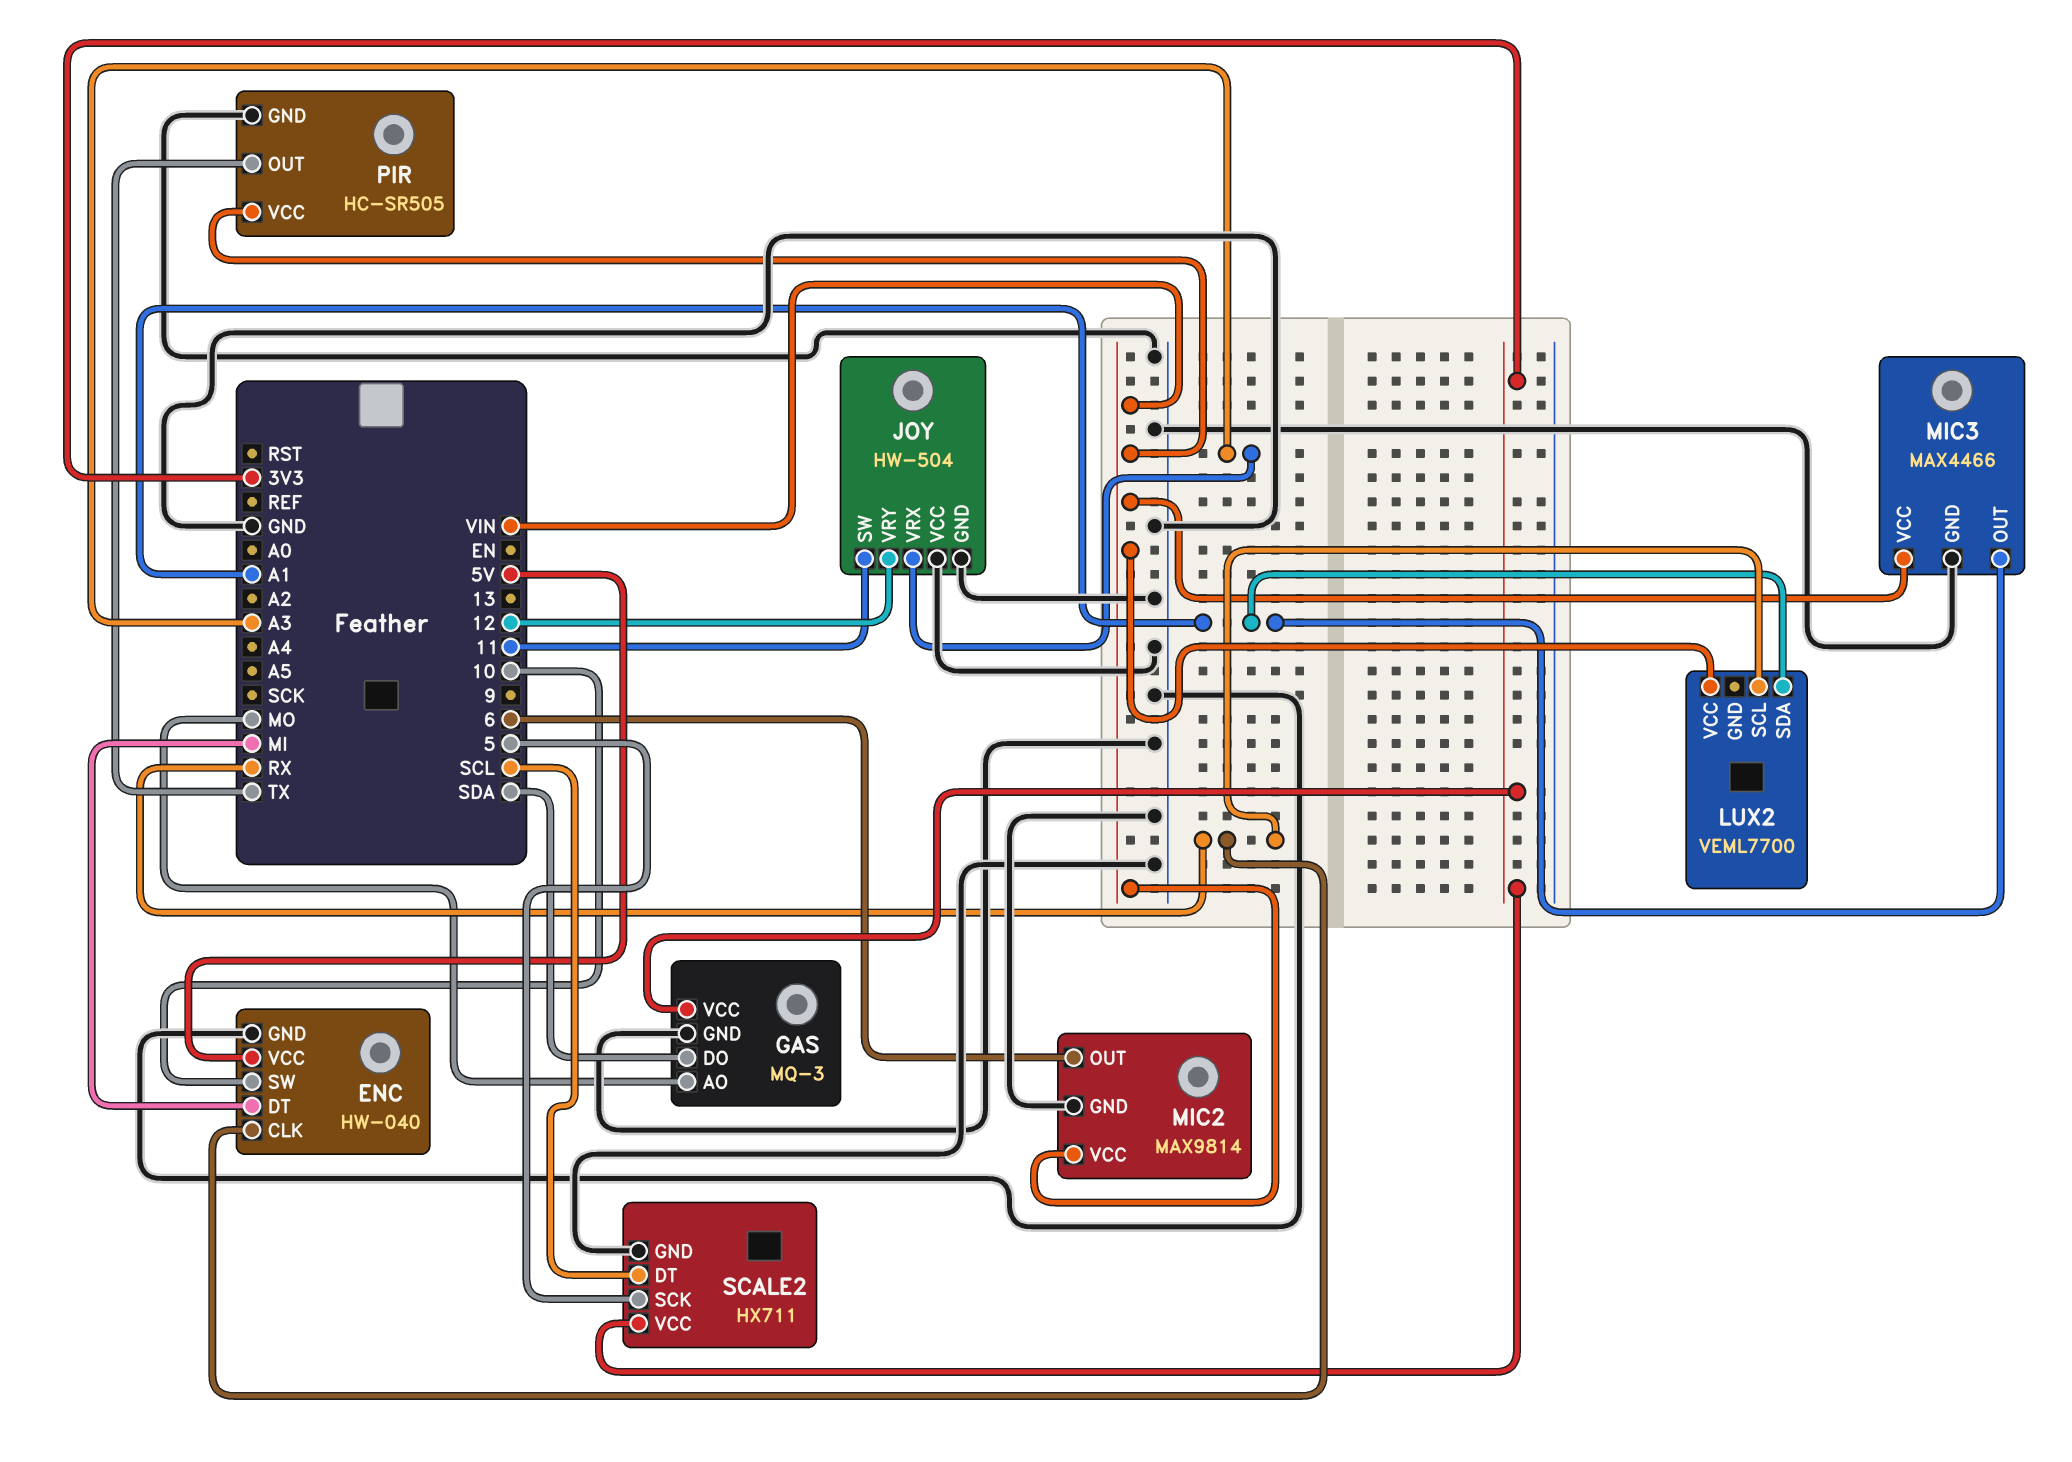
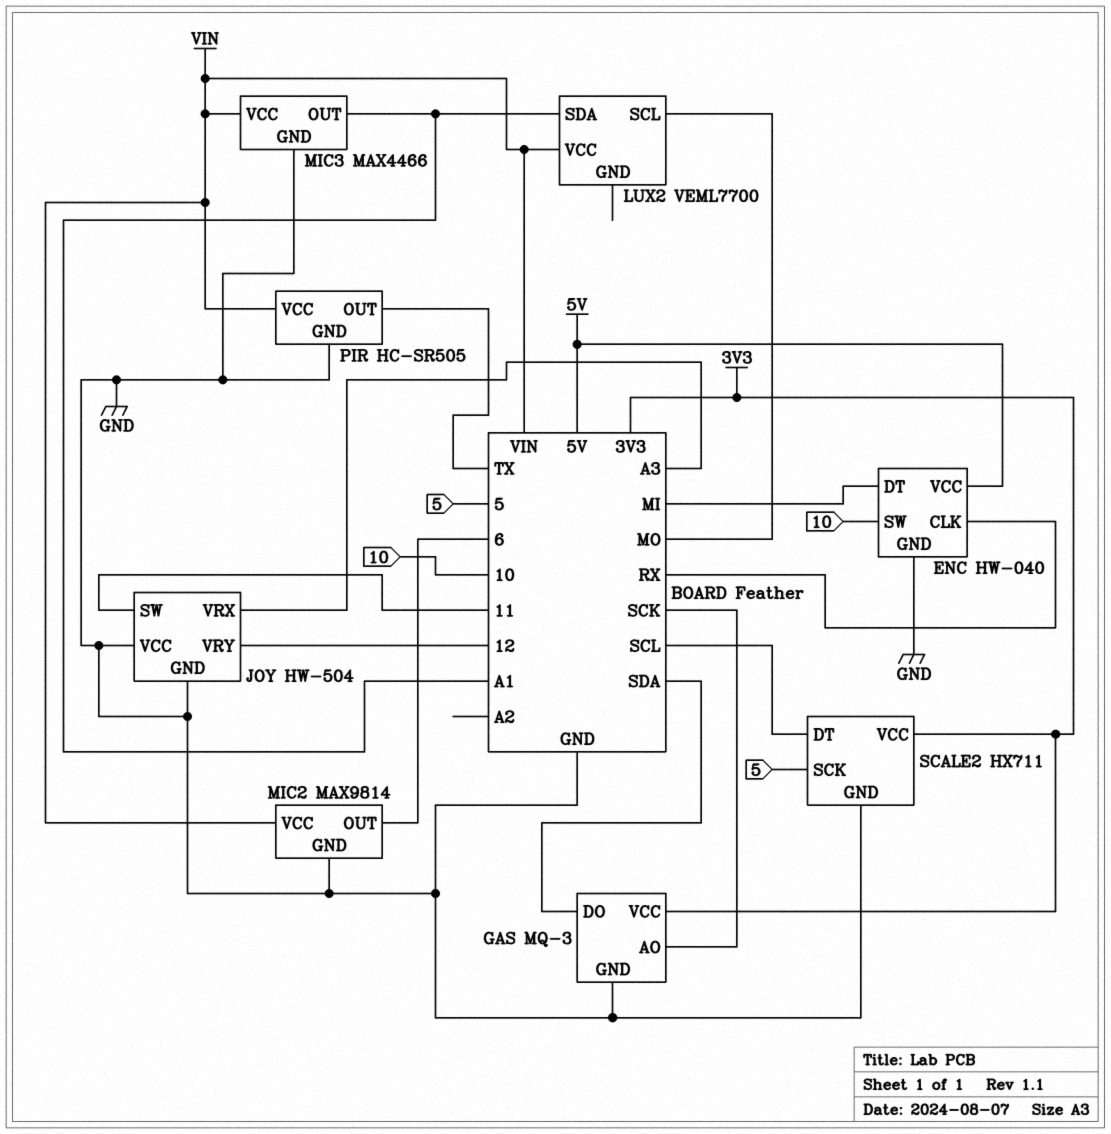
GAS pin AO: MO -> SCK
LUX2 pin SCL: RX -> MO

